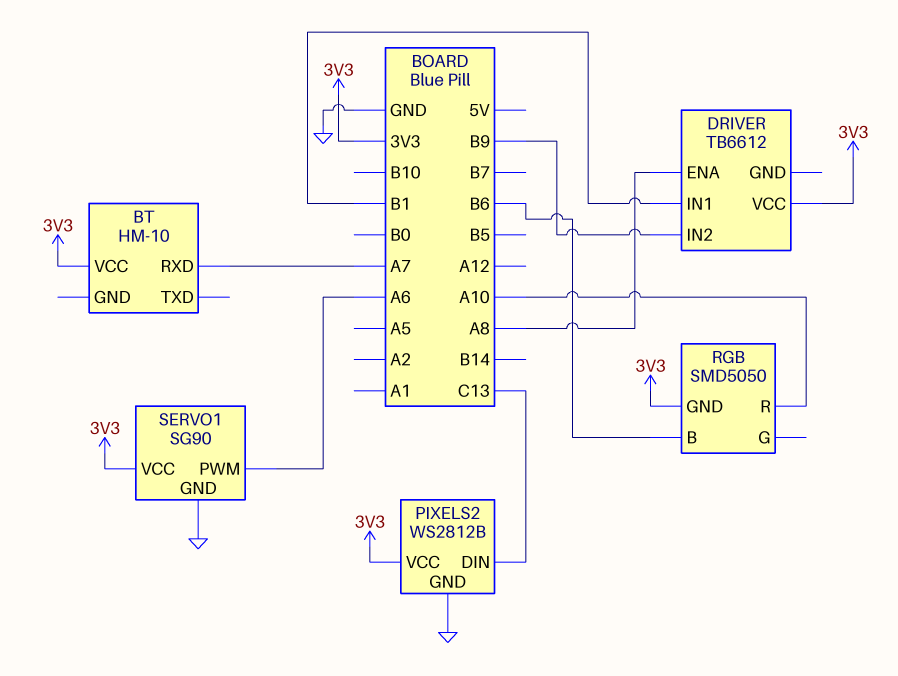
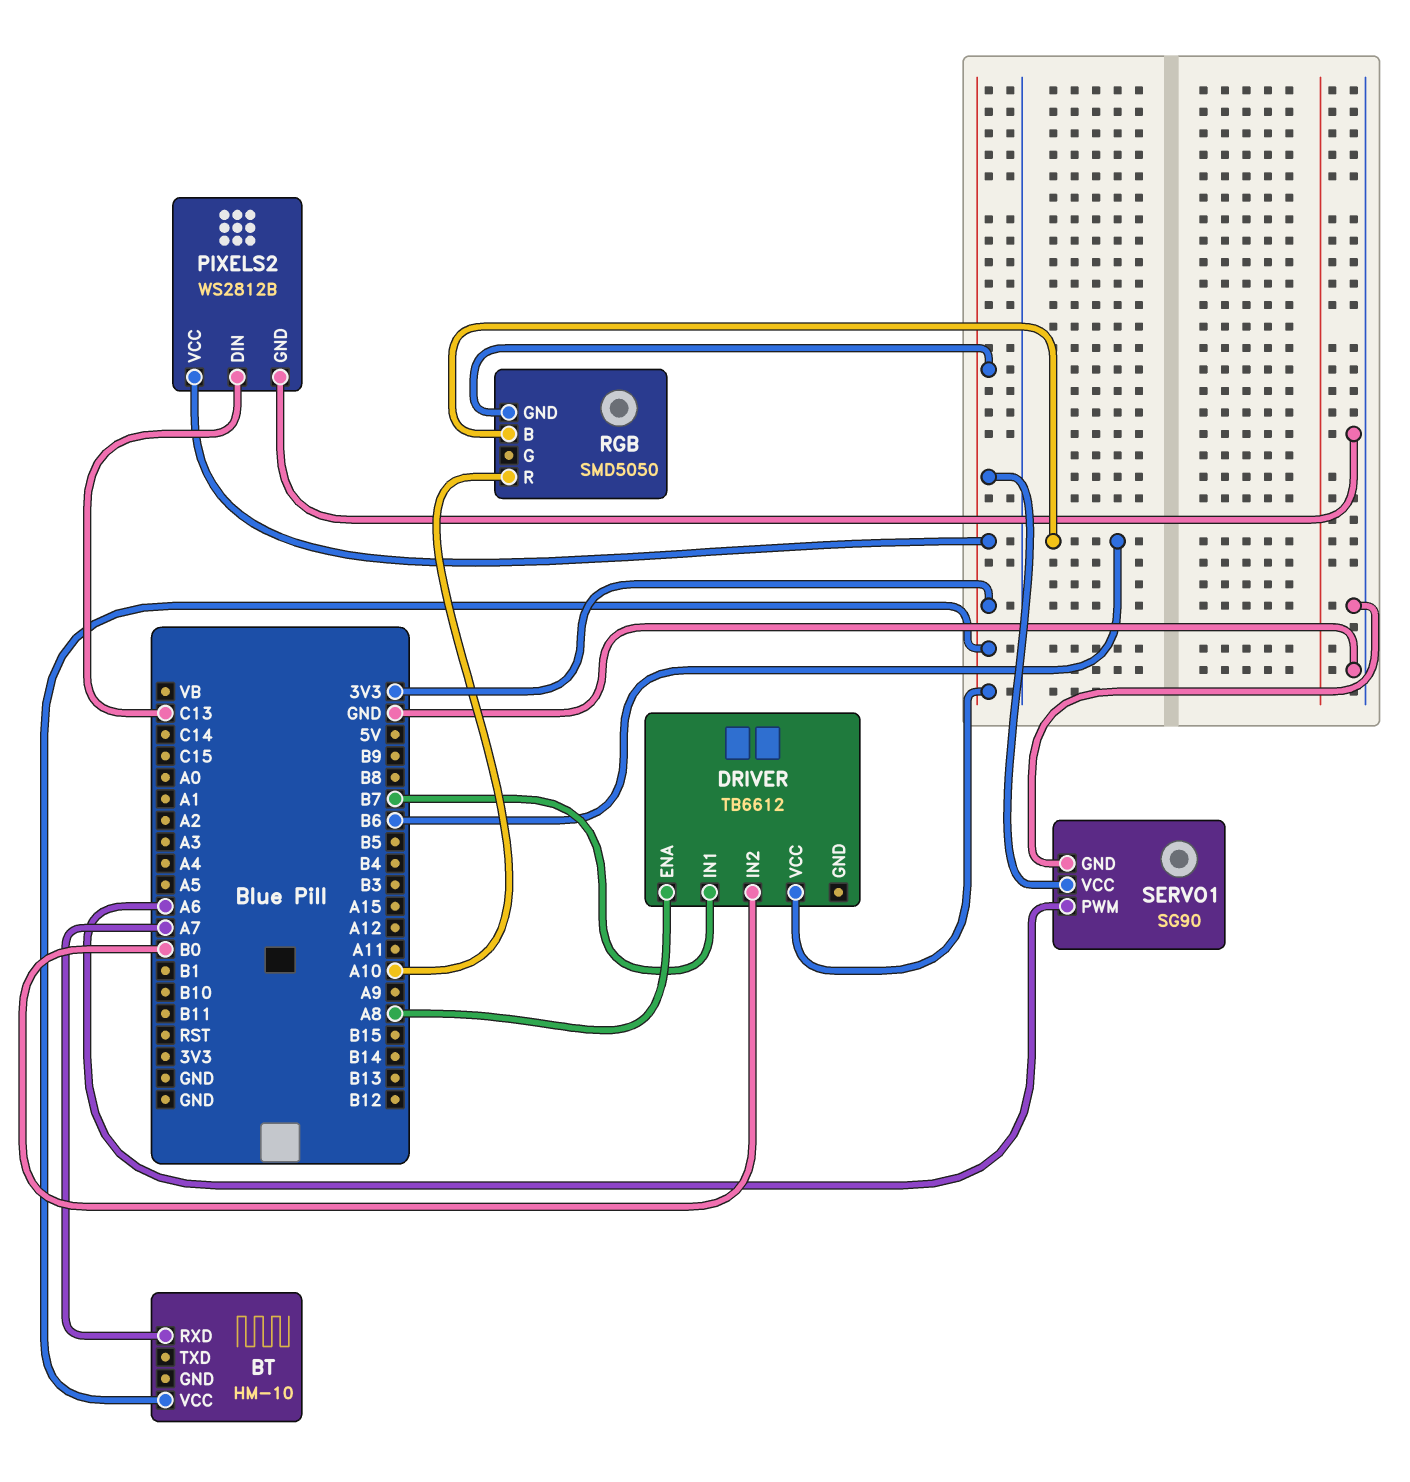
DRIVER pin IN1: B1 -> B7
DRIVER pin IN2: B9 -> B0

